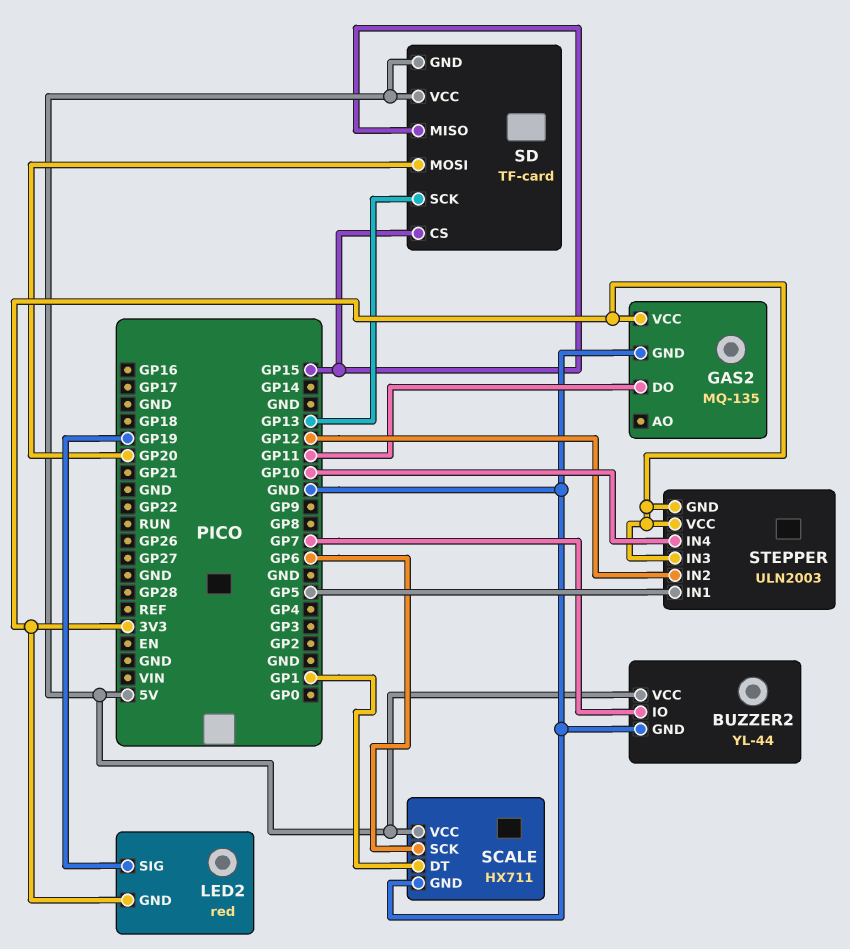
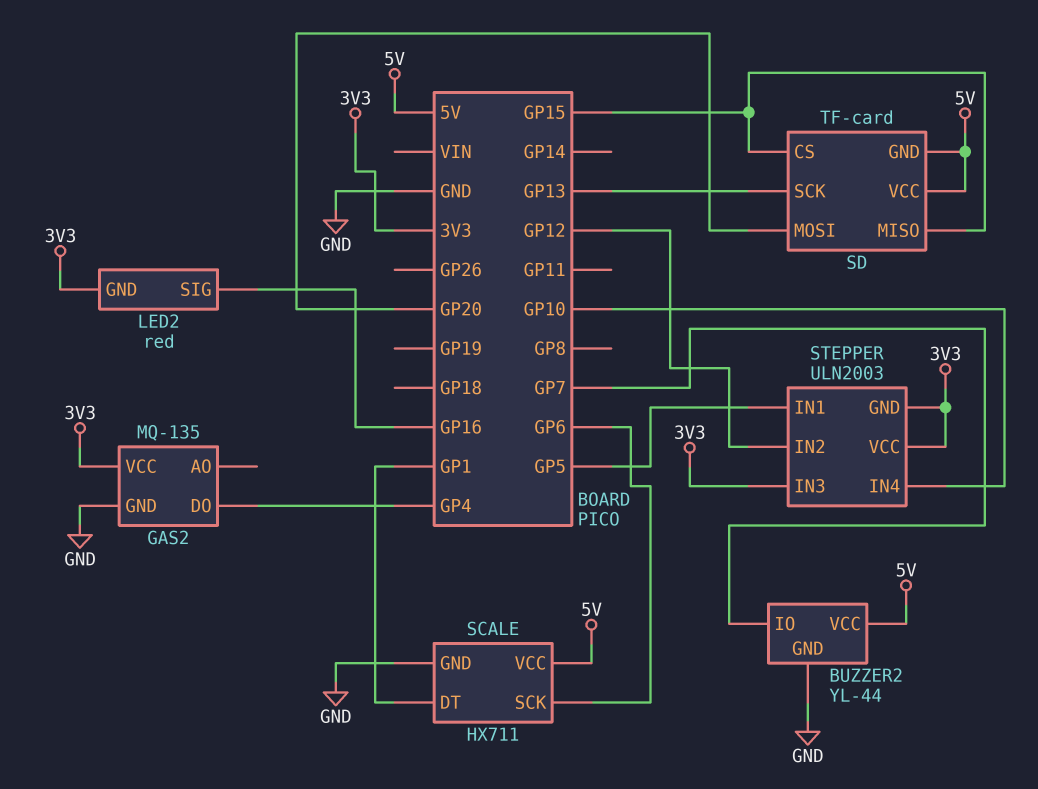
GAS2 pin DO: GP11 -> GP4
LED2 pin SIG: GP19 -> GP16

